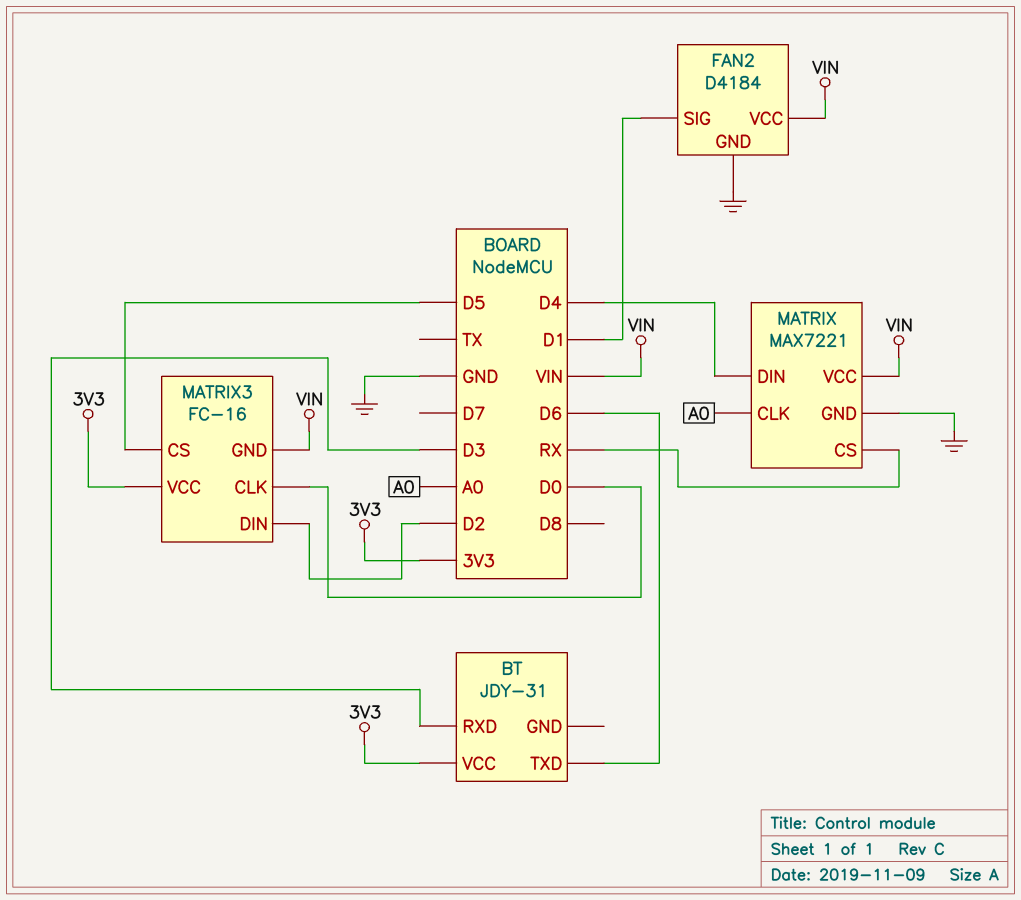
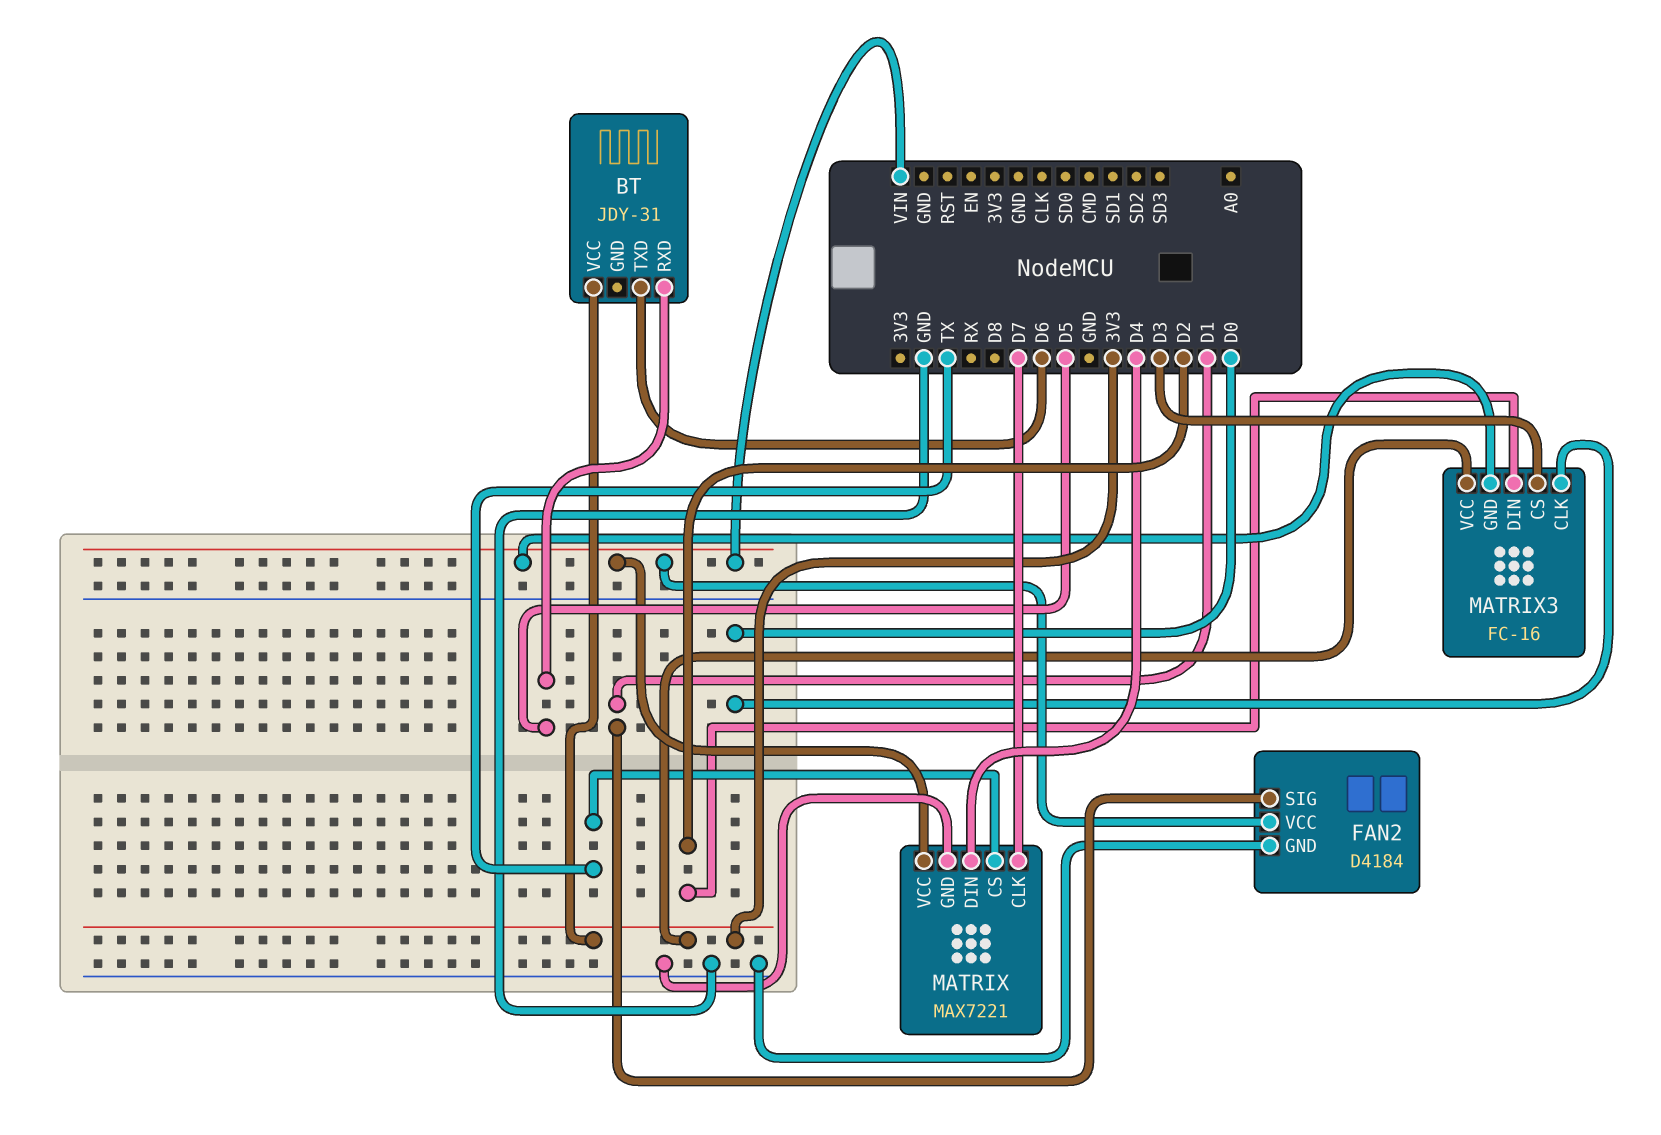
BT pin RXD: D3 -> D5
MATRIX pin CLK: A0 -> D7
MATRIX pin CS: RX -> TX
MATRIX3 pin CS: D5 -> D3

